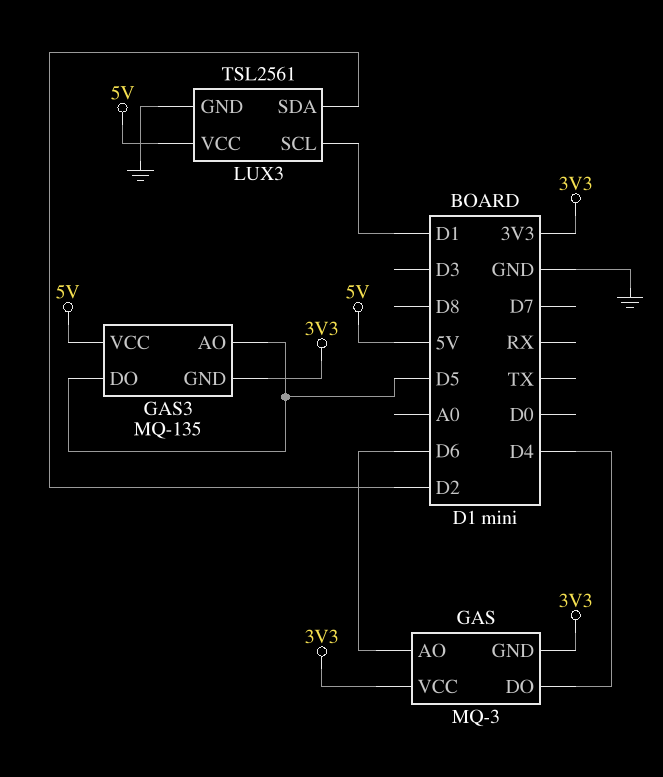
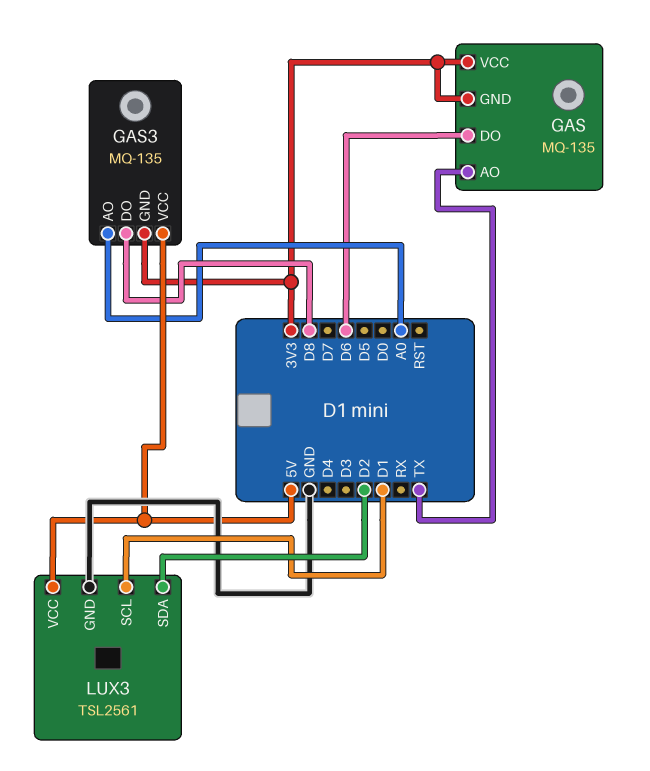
GAS: MQ-3 -> MQ-135
GAS pin AO: D6 -> TX
GAS pin DO: D4 -> D6
GAS3 pin AO: D5 -> A0
GAS3 pin DO: D5 -> D8

